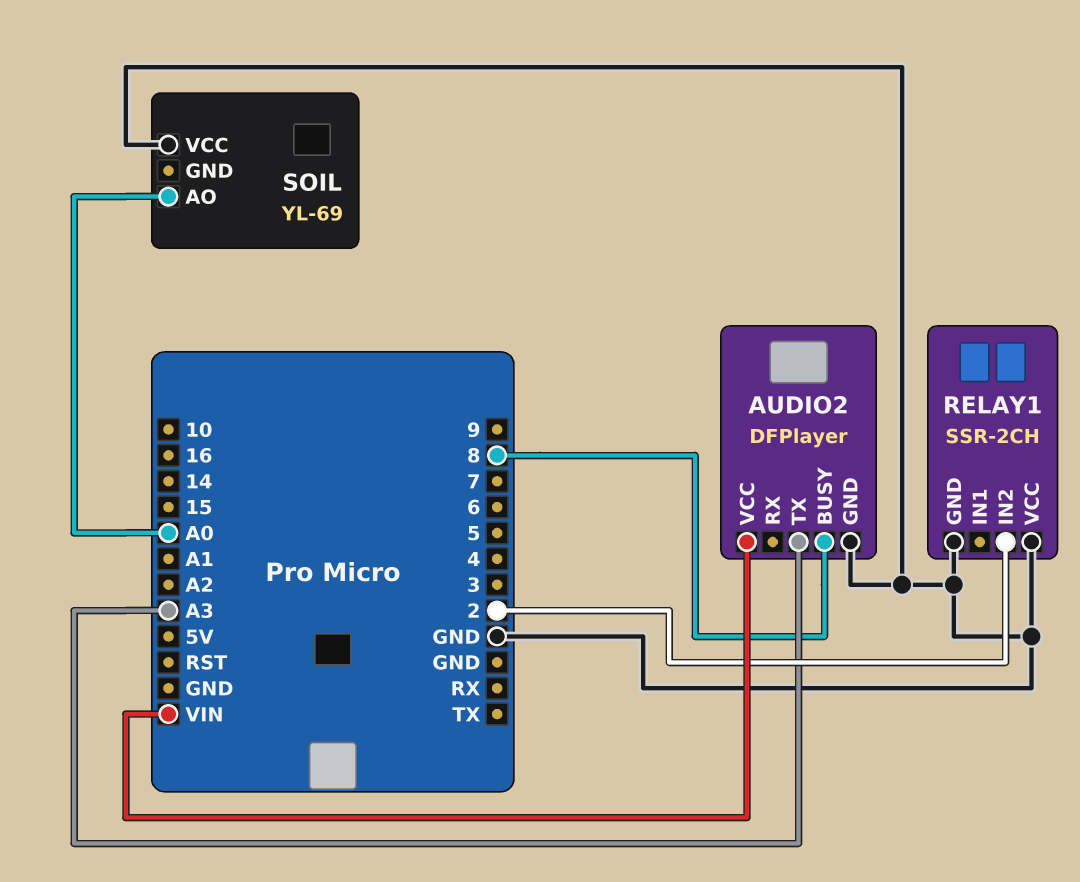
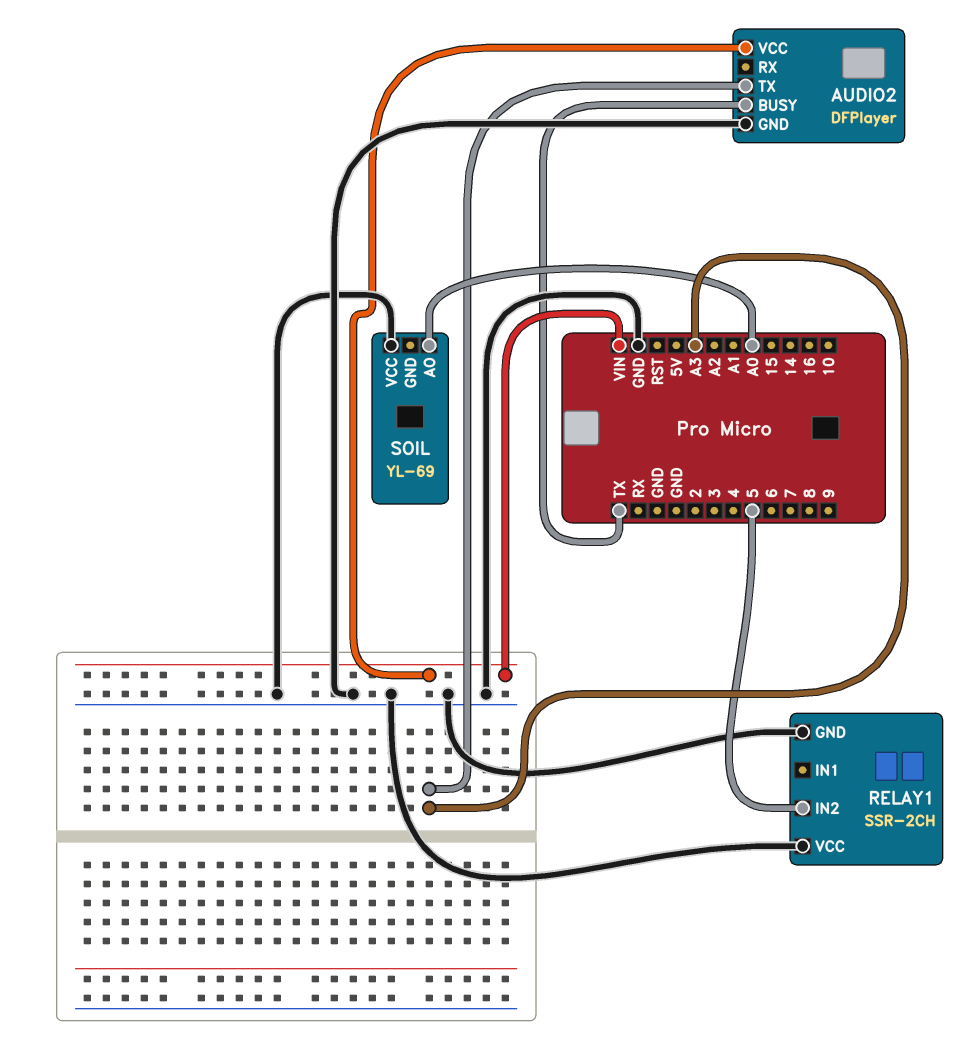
AUDIO2 pin BUSY: 8 -> TX
RELAY1 pin IN2: 2 -> 5

